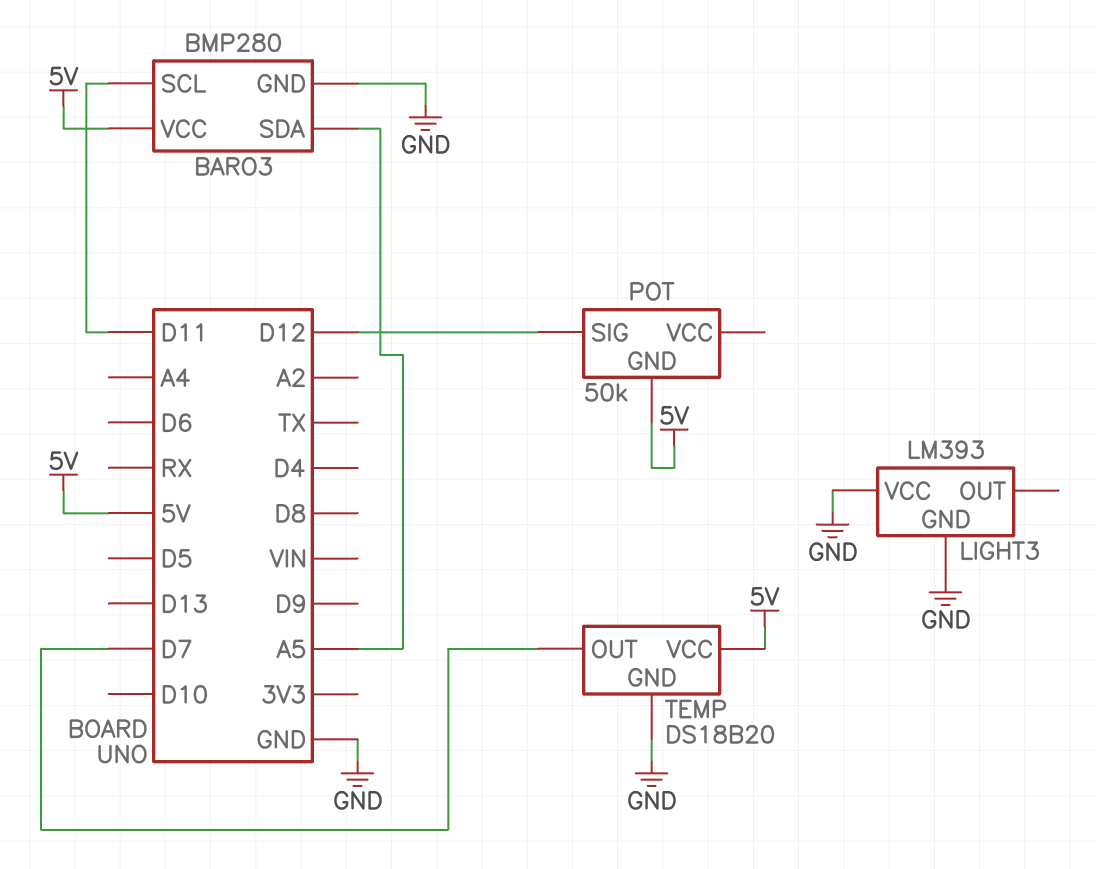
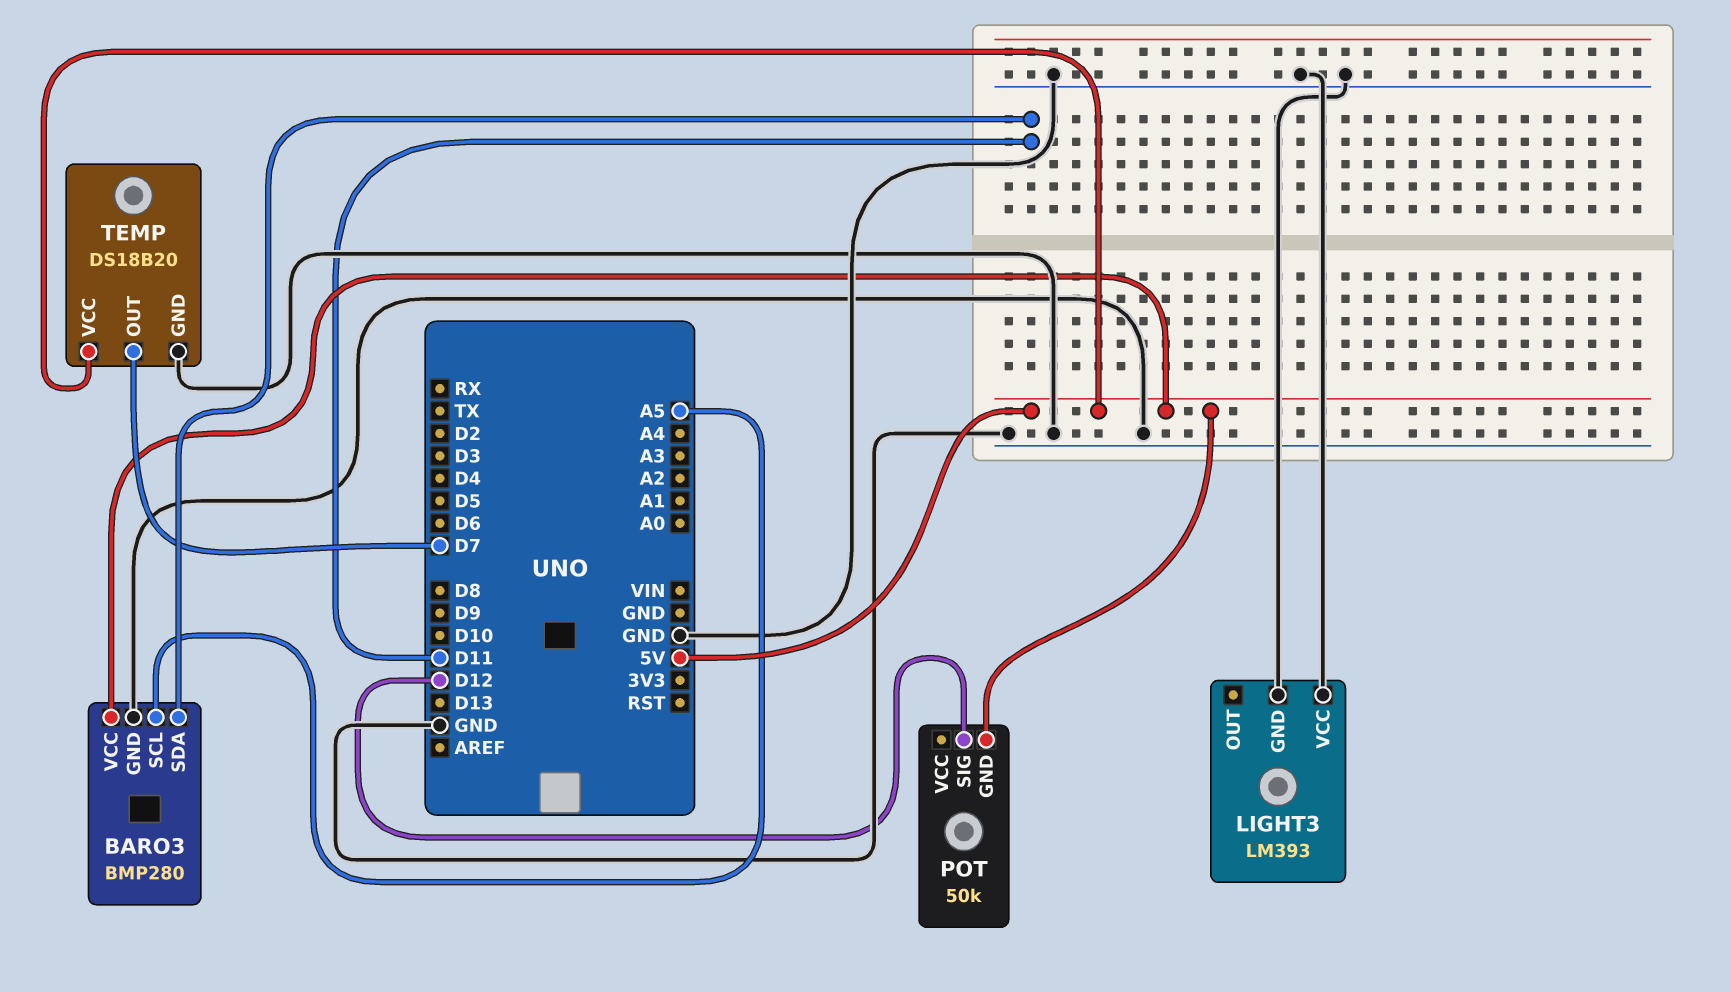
BARO3 pin SCL: D11 -> A5
BARO3 pin SDA: A5 -> D11

